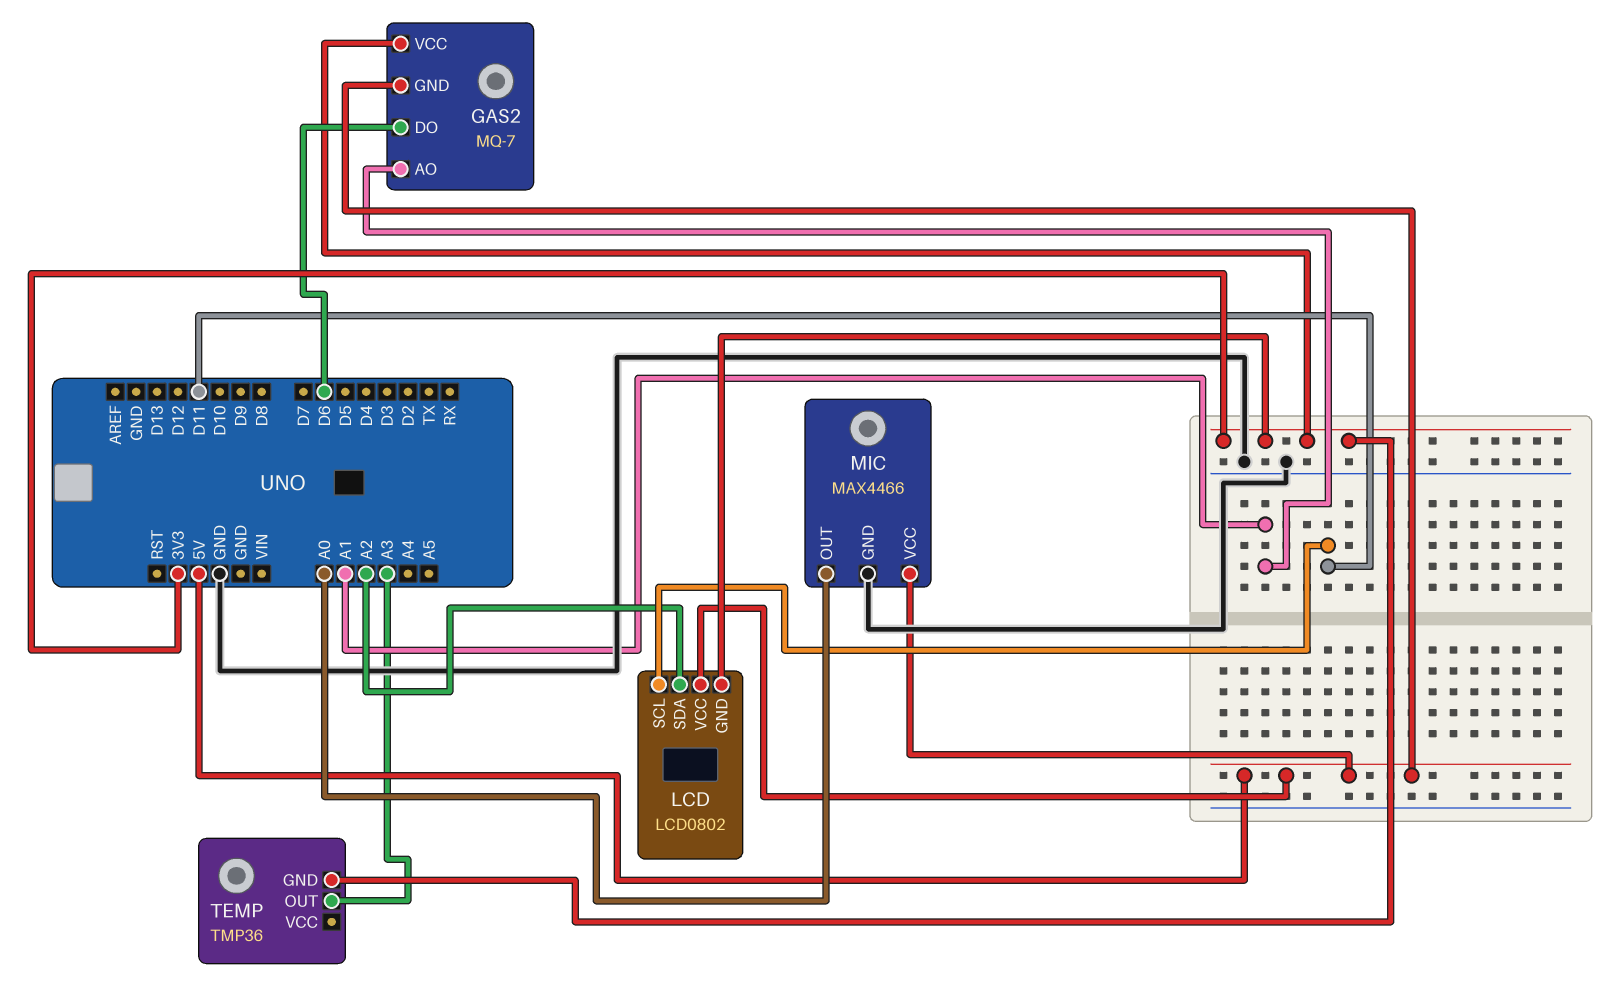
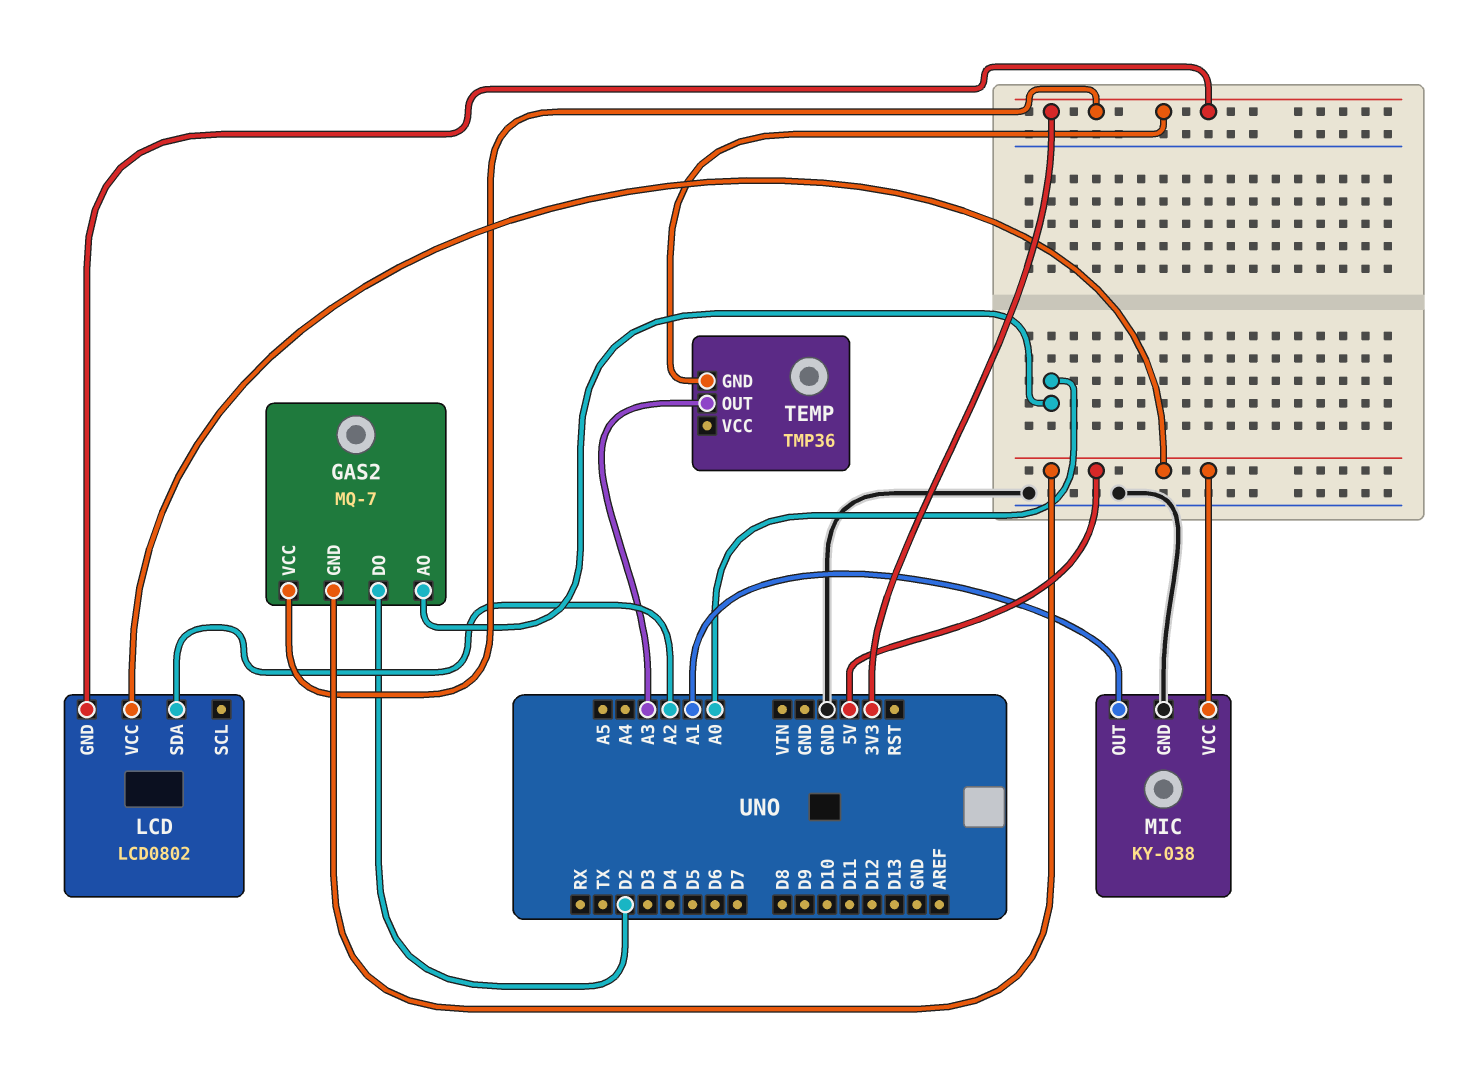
GAS2 pin AO: A1 -> A0
GAS2 pin DO: D6 -> D2
LCD pin SCL: D11 -> none
MIC: MAX4466 -> KY-038
MIC pin OUT: A0 -> A1

